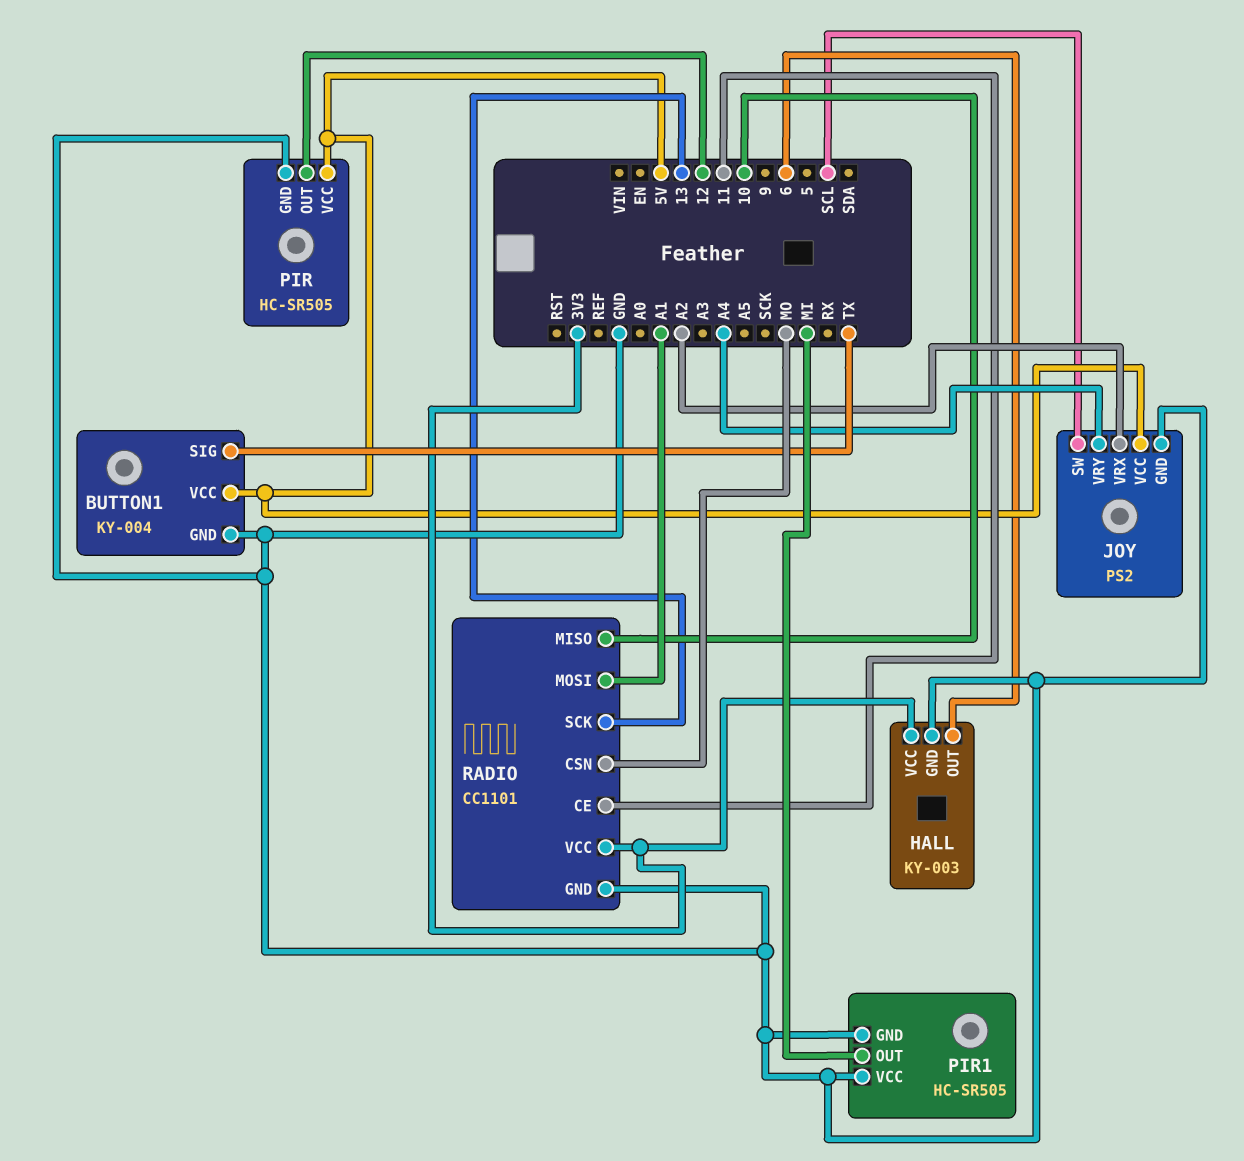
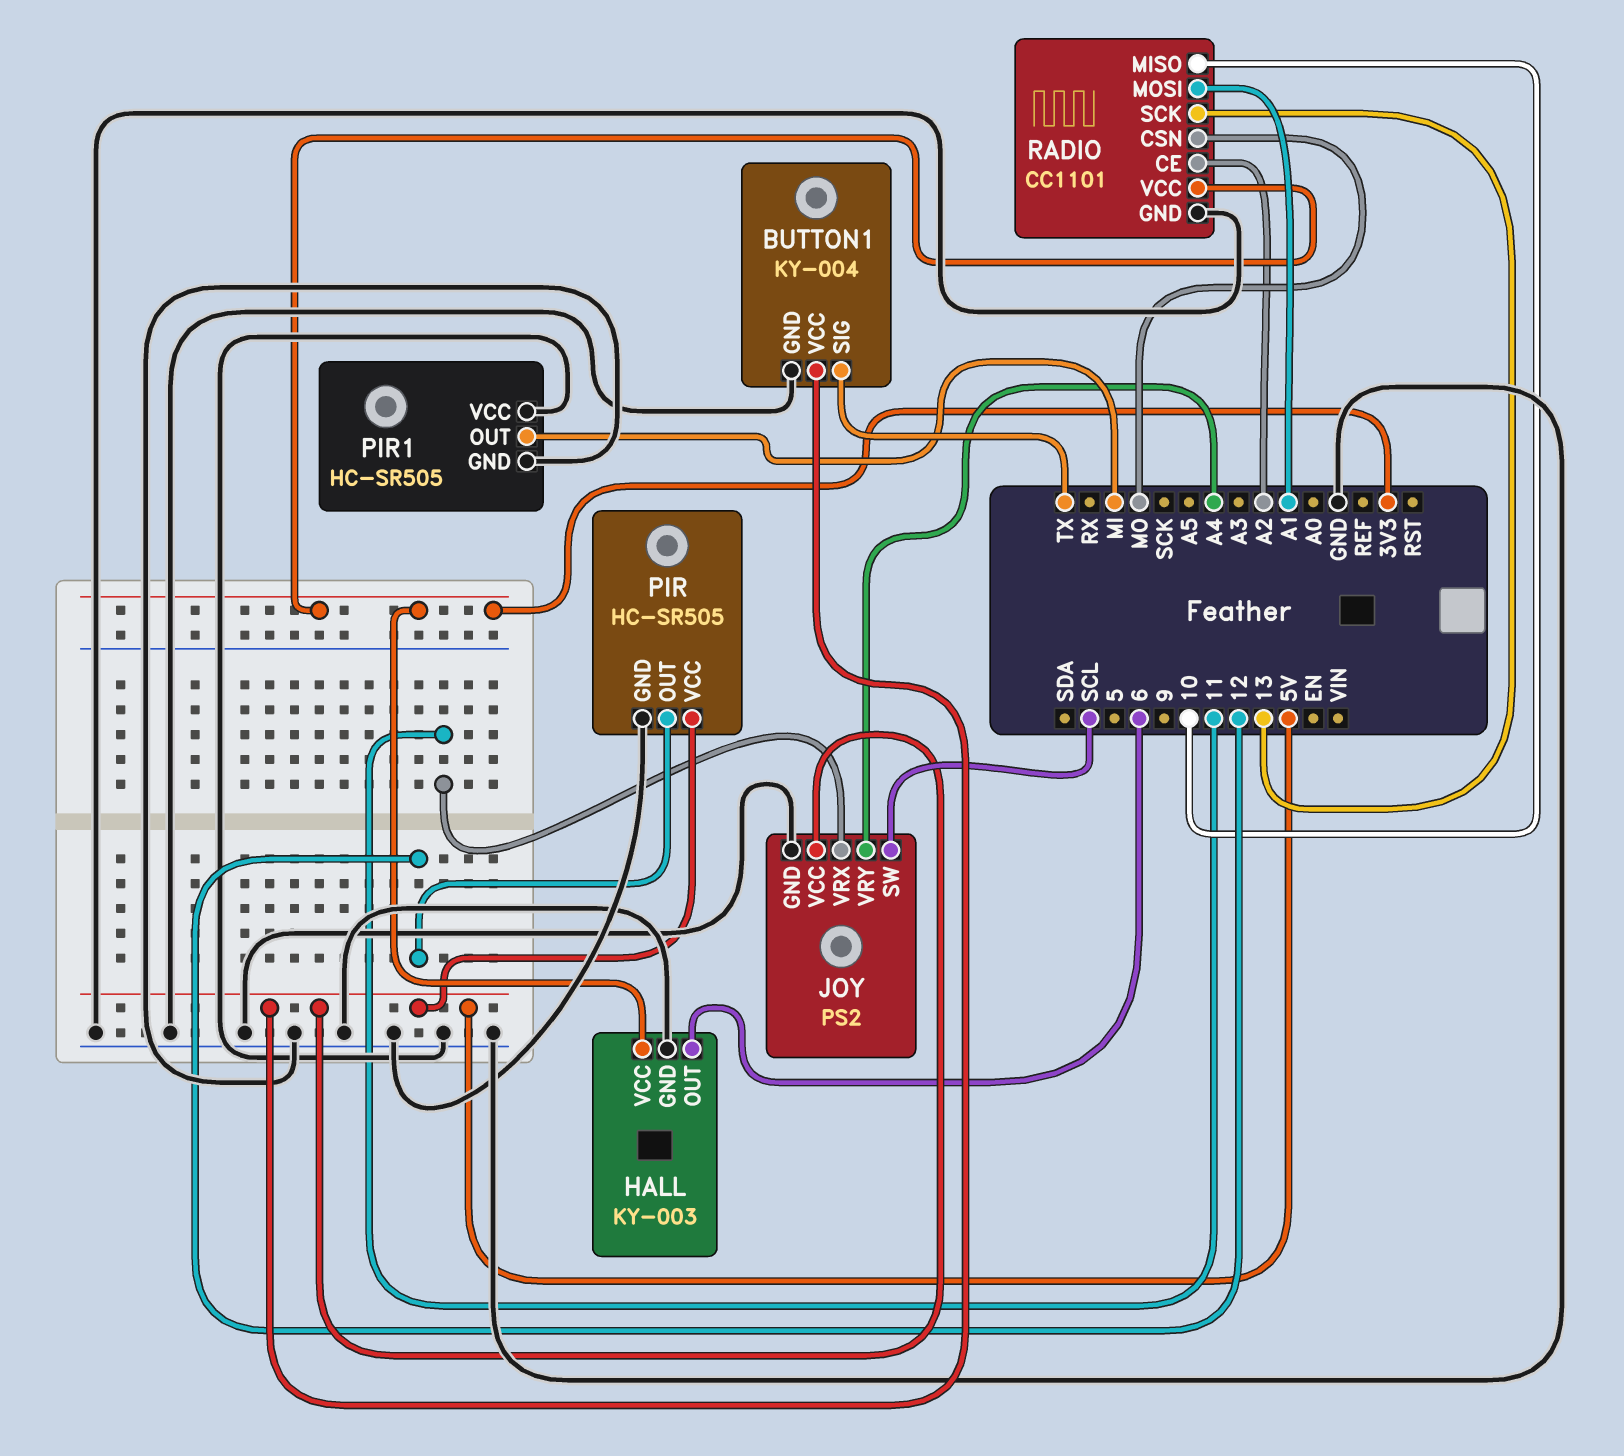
JOY pin VRX: A2 -> 11
RADIO pin CE: 11 -> A2

